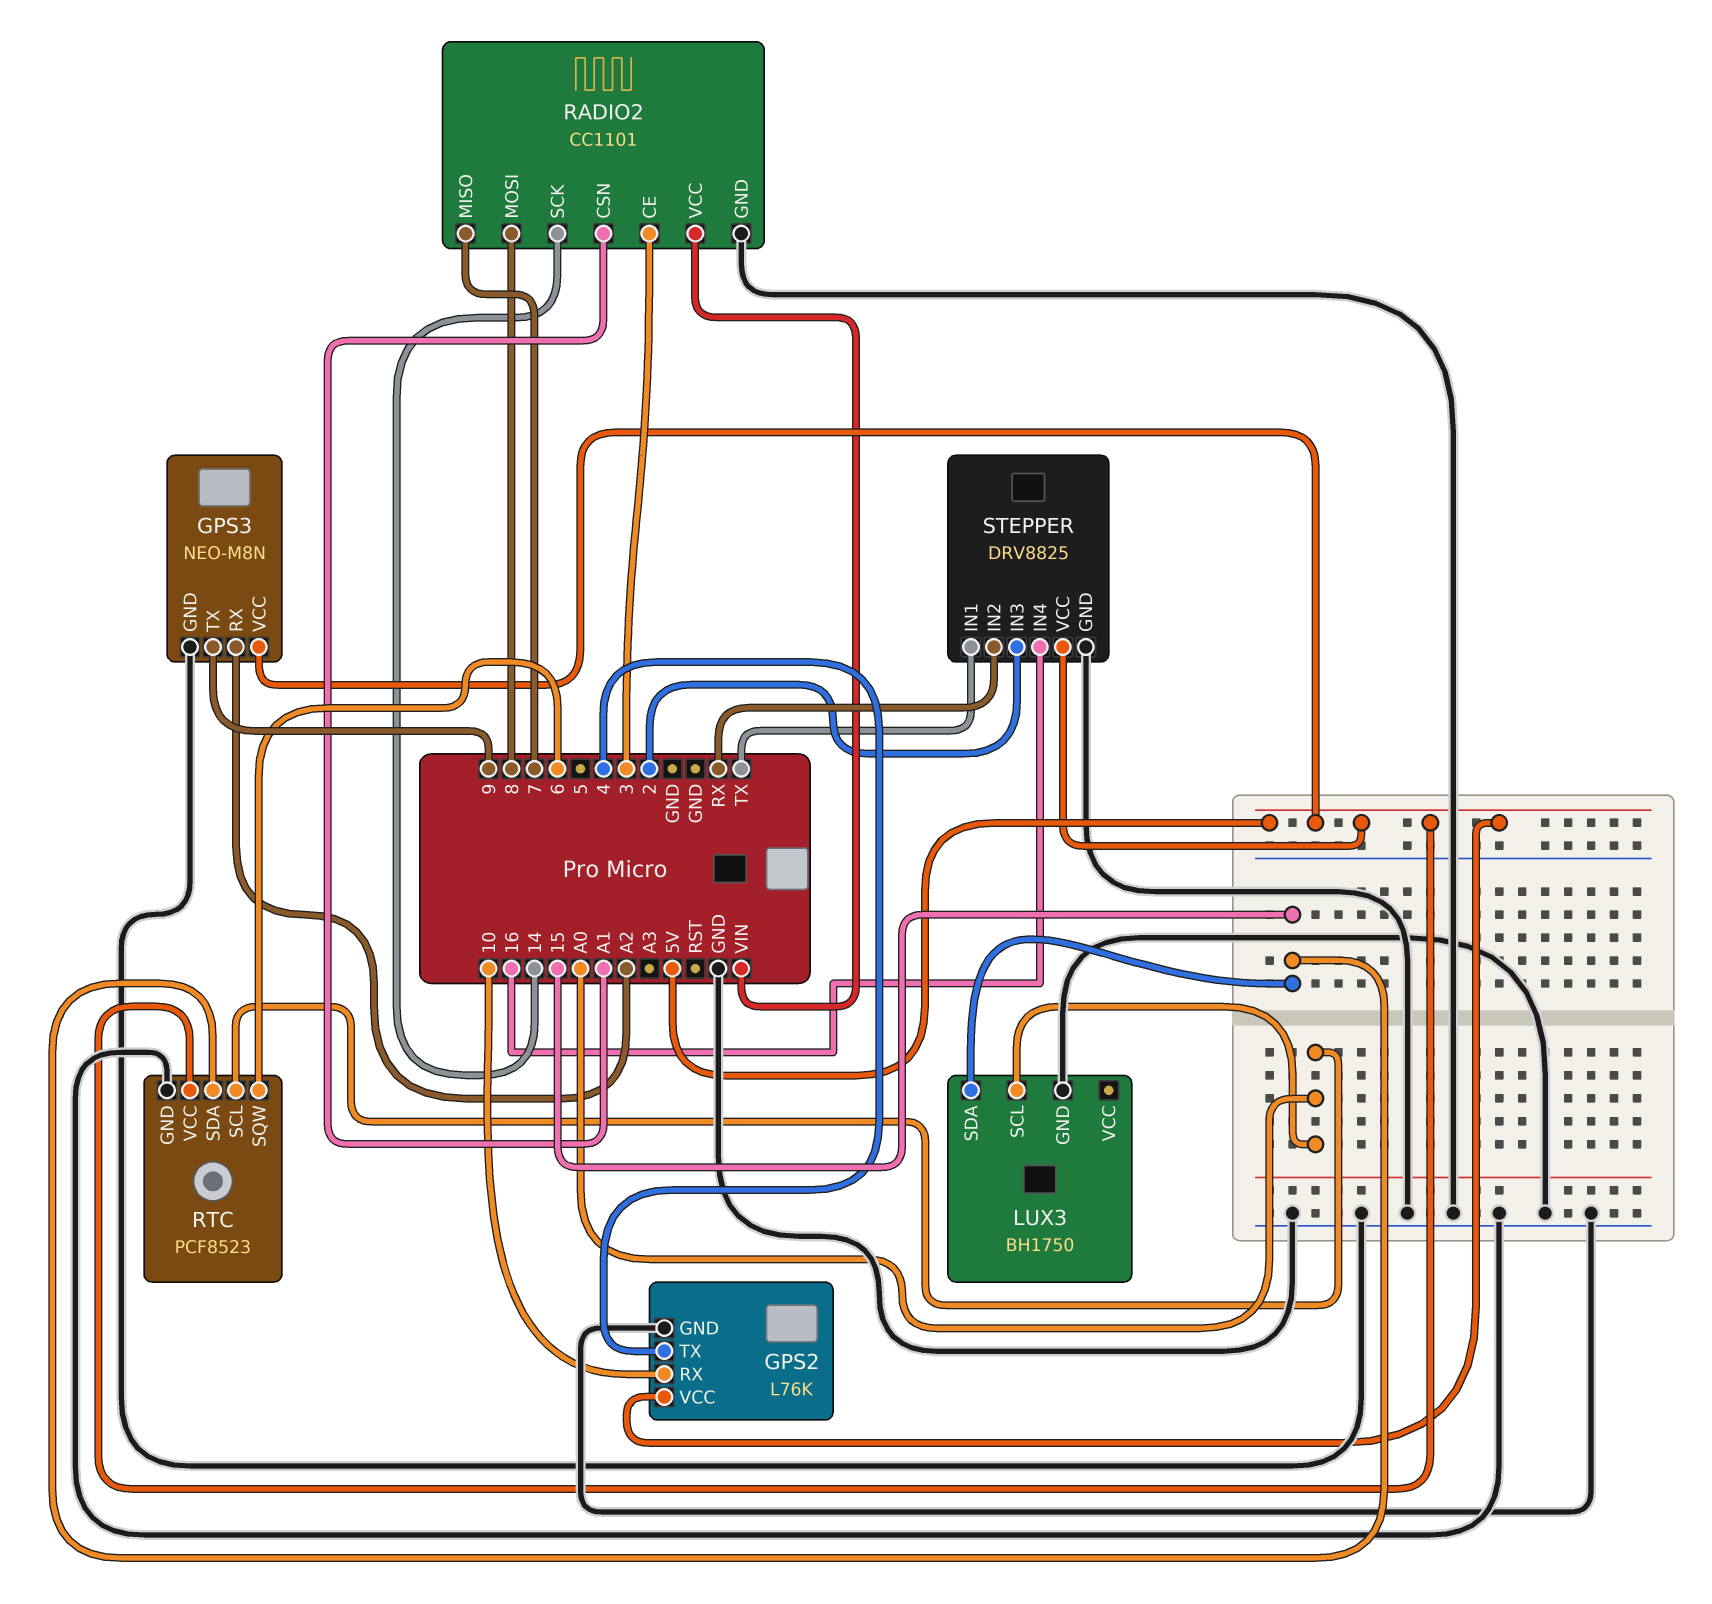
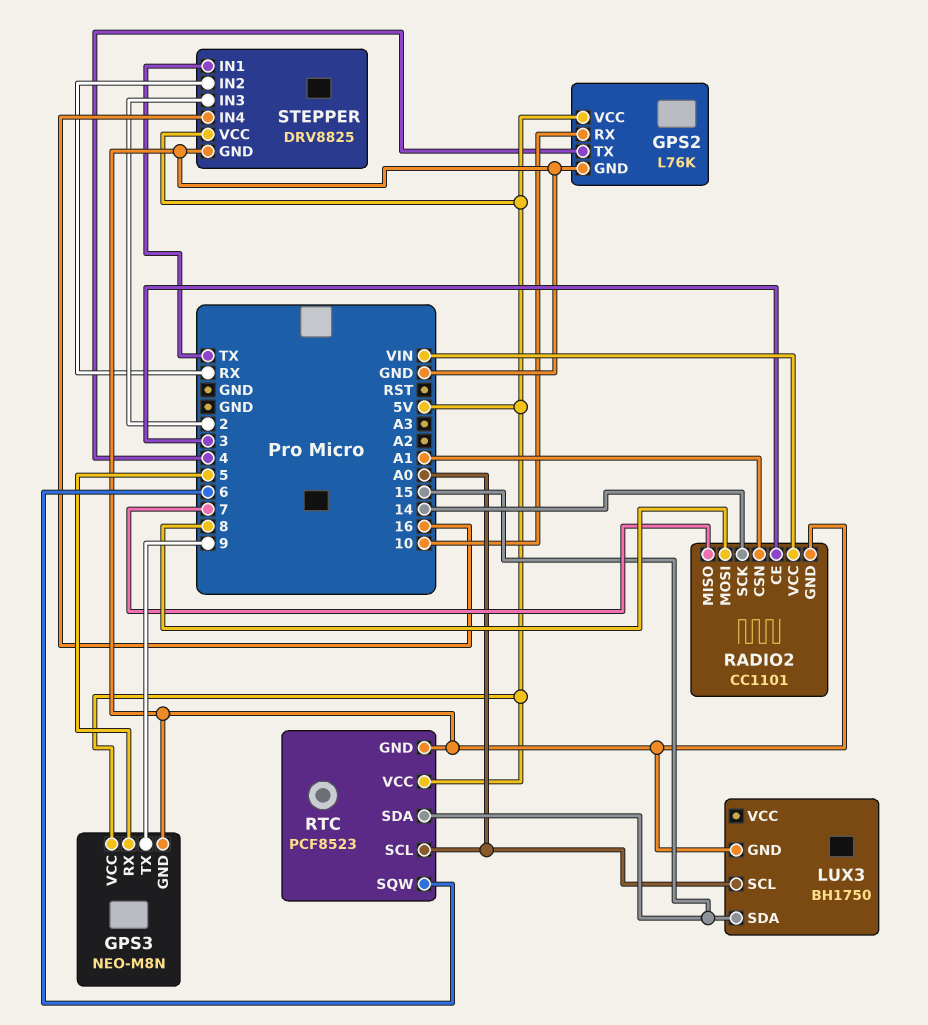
GPS3 pin RX: A2 -> 5

